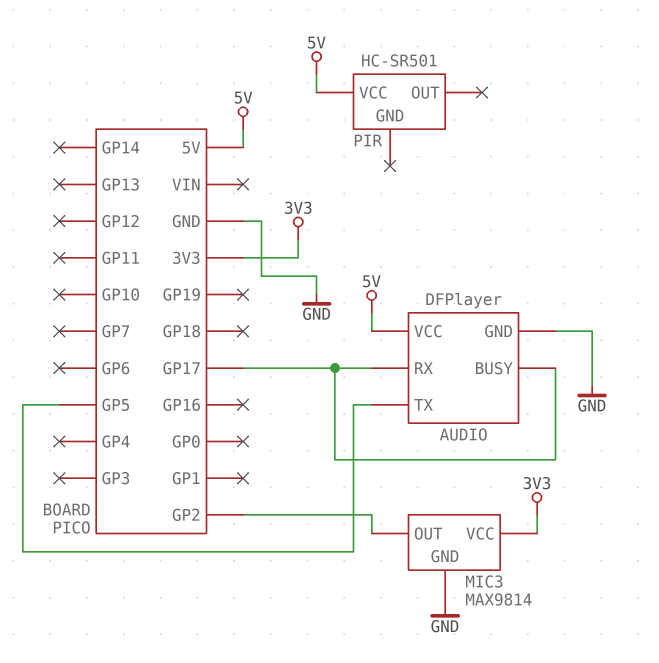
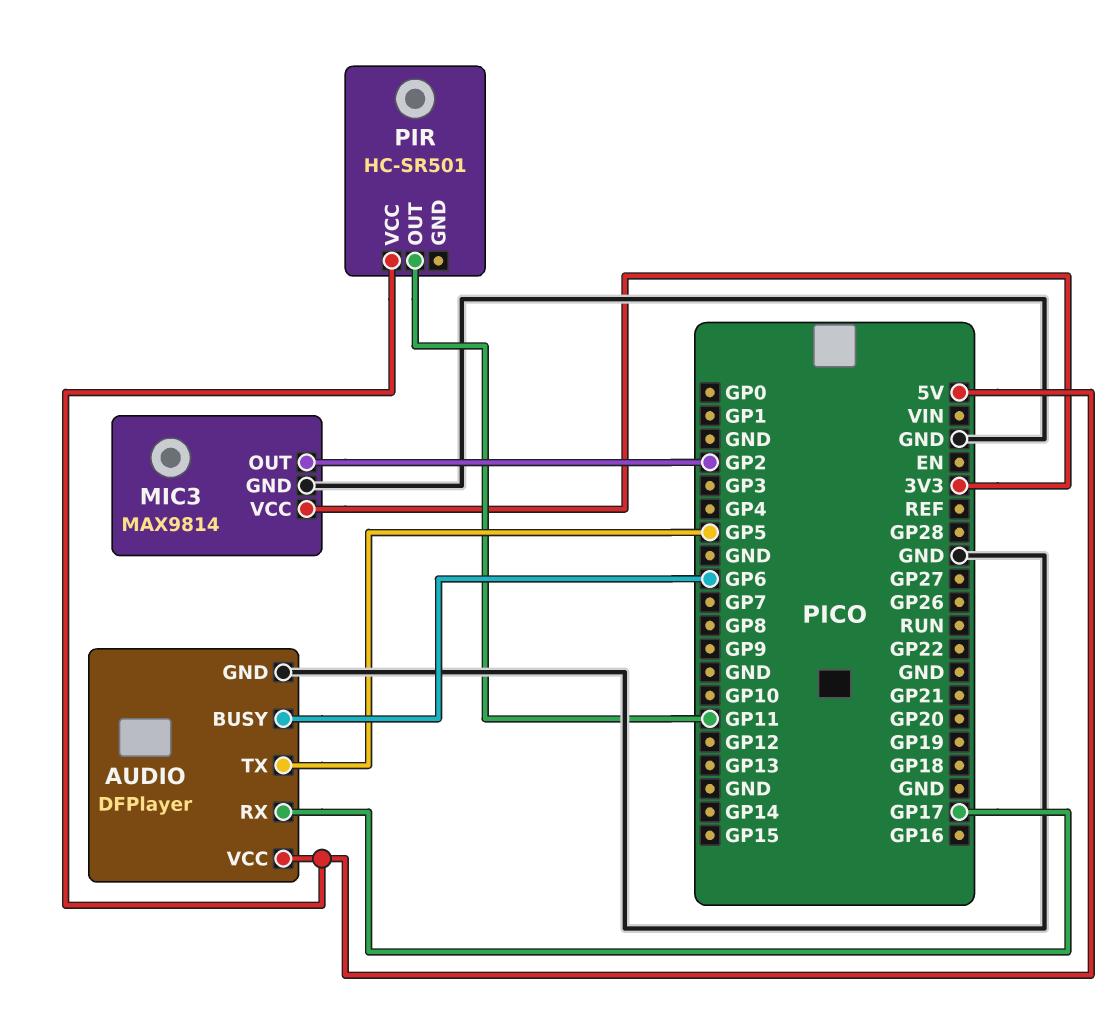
AUDIO pin BUSY: GP17 -> GP6
PIR pin OUT: none -> GP11

